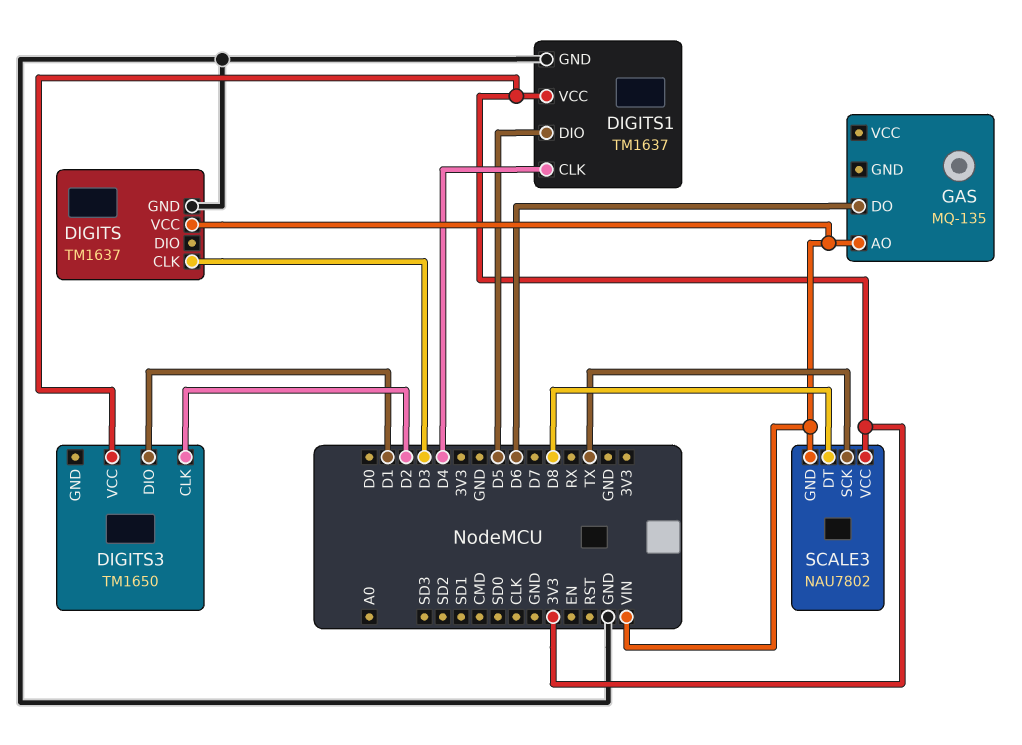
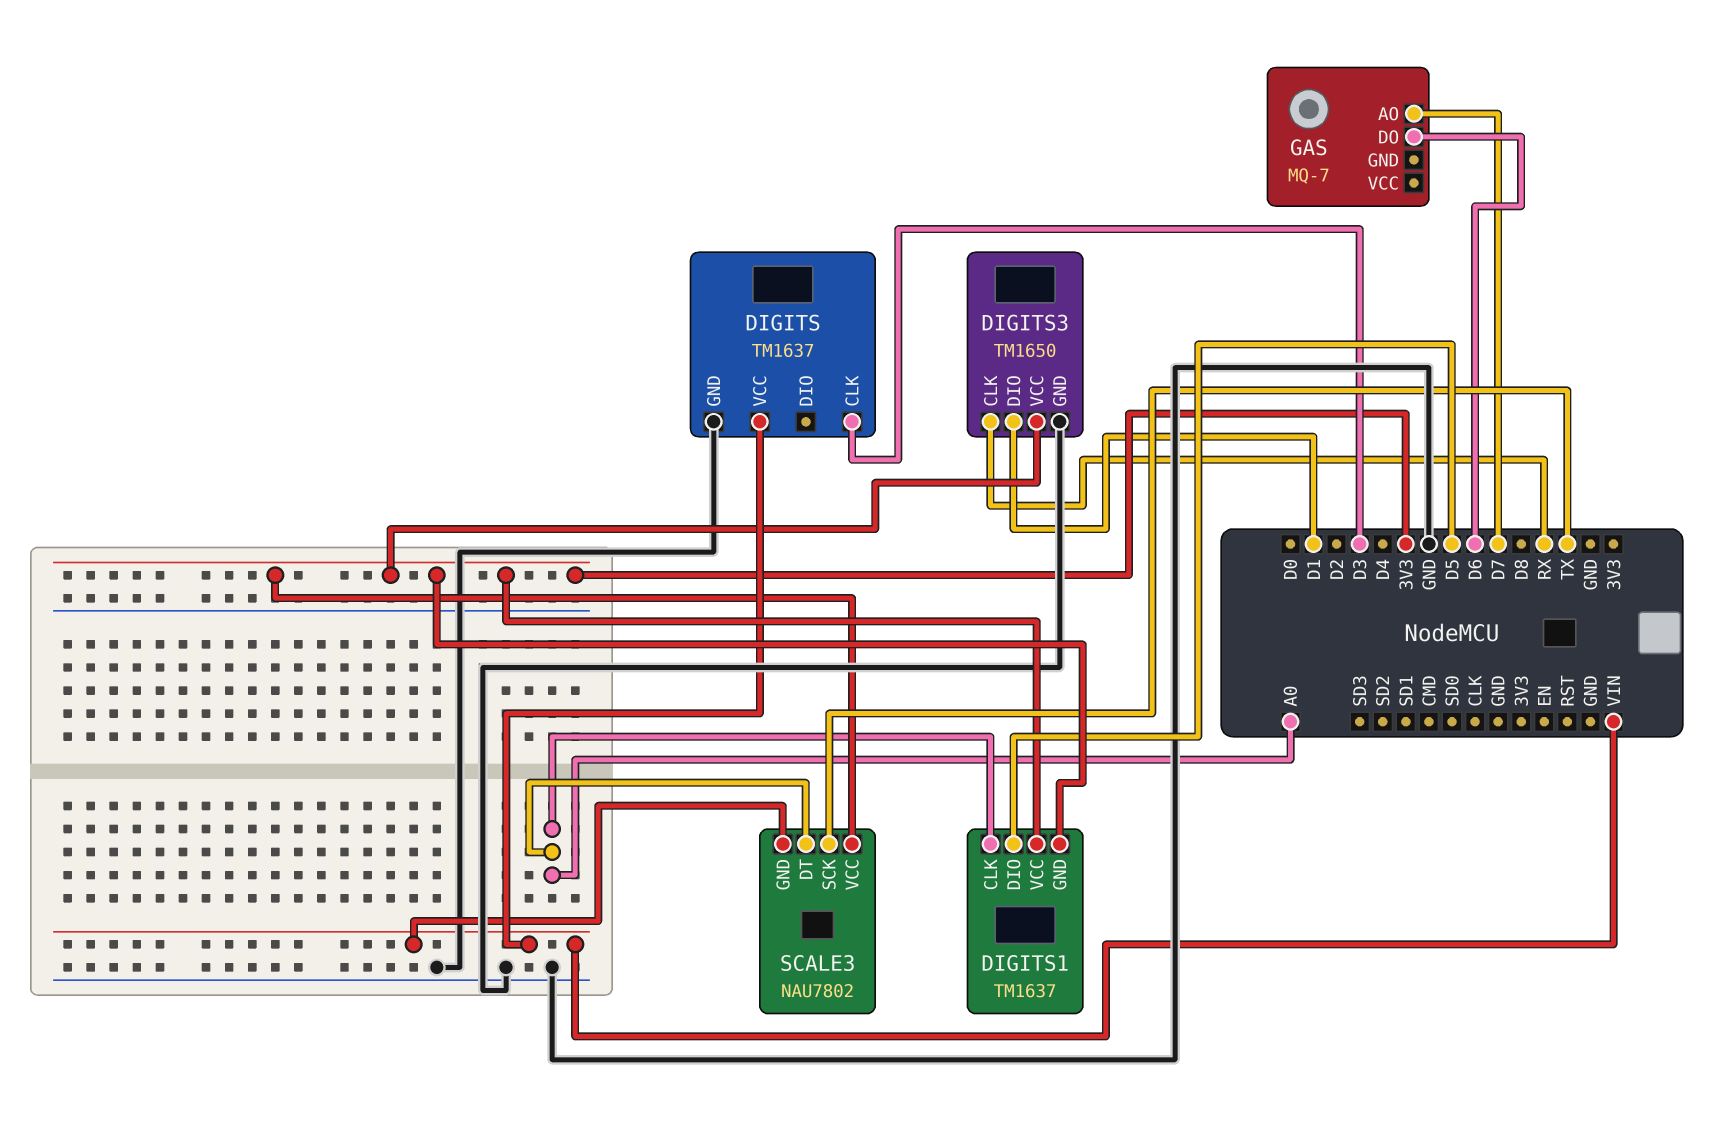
DIGITS1 pin CLK: D4 -> A0
DIGITS1 pin GND: GND -> 3V3
DIGITS3 pin CLK: D2 -> RX
DIGITS3 pin GND: none -> GND
GAS: MQ-135 -> MQ-7
GAS pin AO: VIN -> D7
SCALE3 pin DT: D8 -> A0

